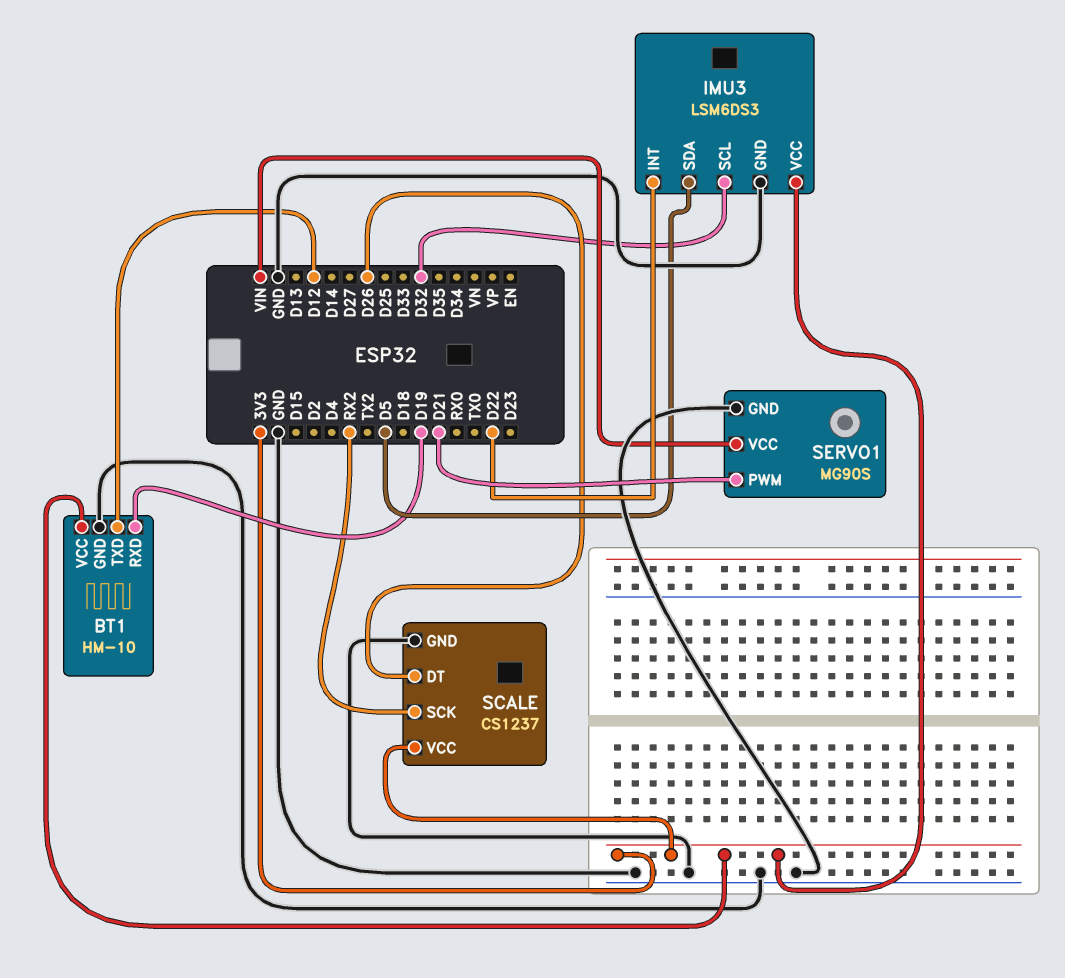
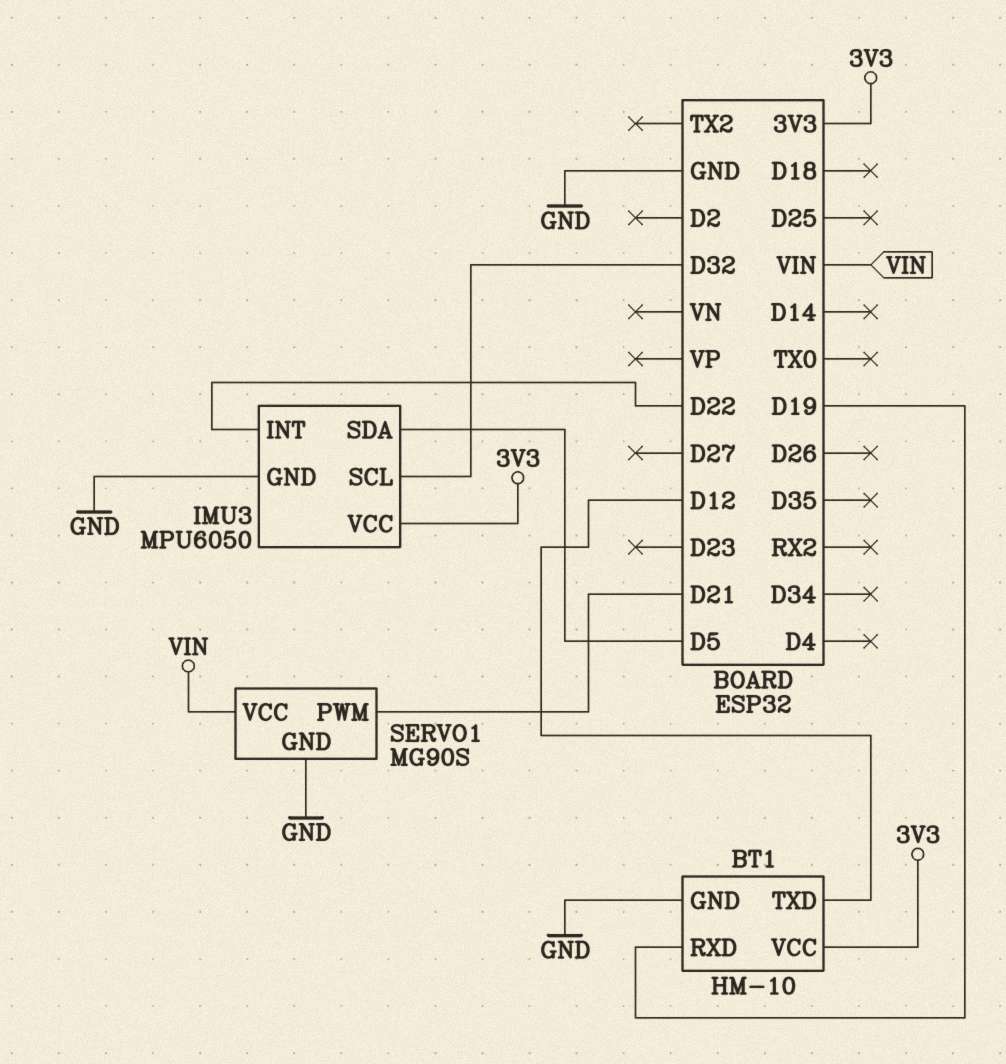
IMU3: LSM6DS3 -> MPU6050
SCALE: CS1237 -> none
SCALE pin DT: D26 -> none
SCALE pin GND: GND -> none
SCALE pin SCK: RX2 -> none
SCALE pin VCC: 3V3 -> none

